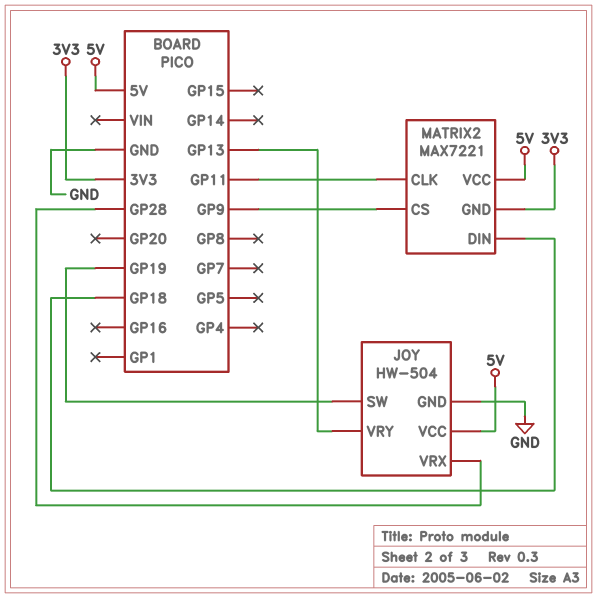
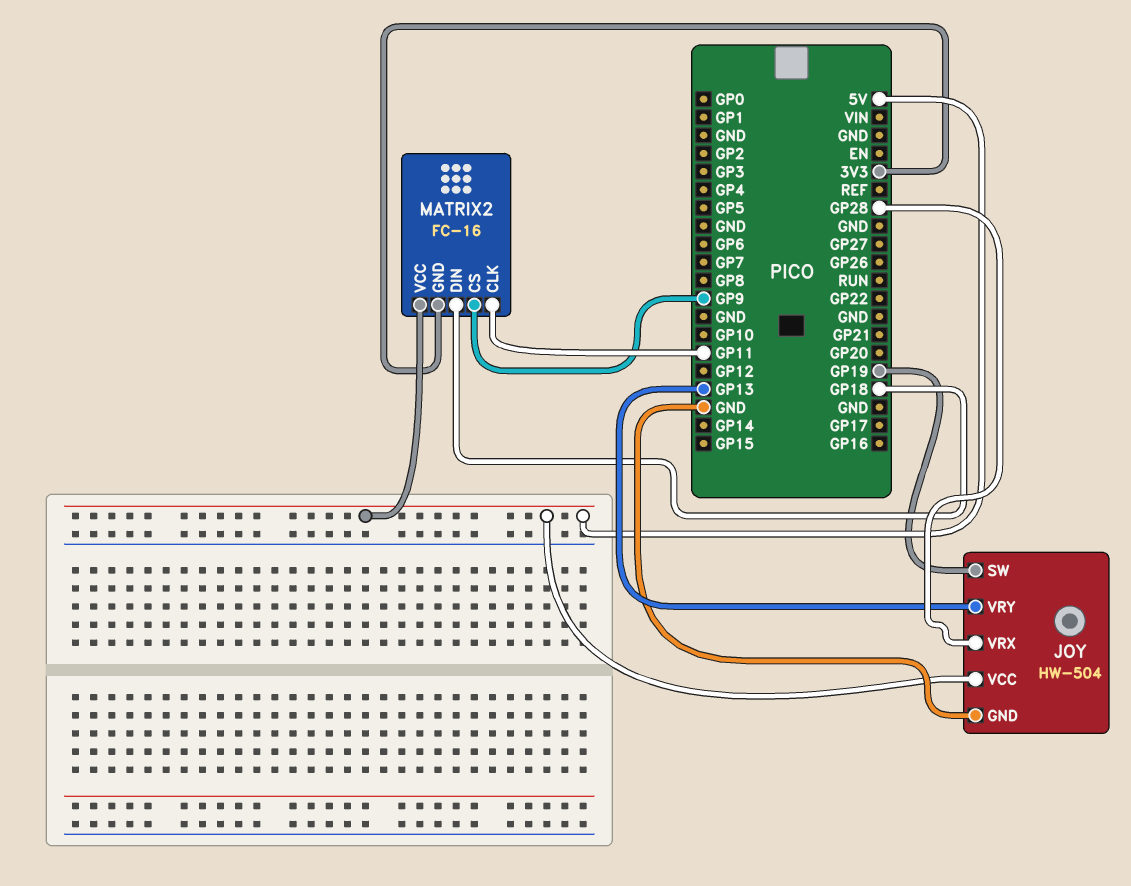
MATRIX2: MAX7221 -> FC-16

